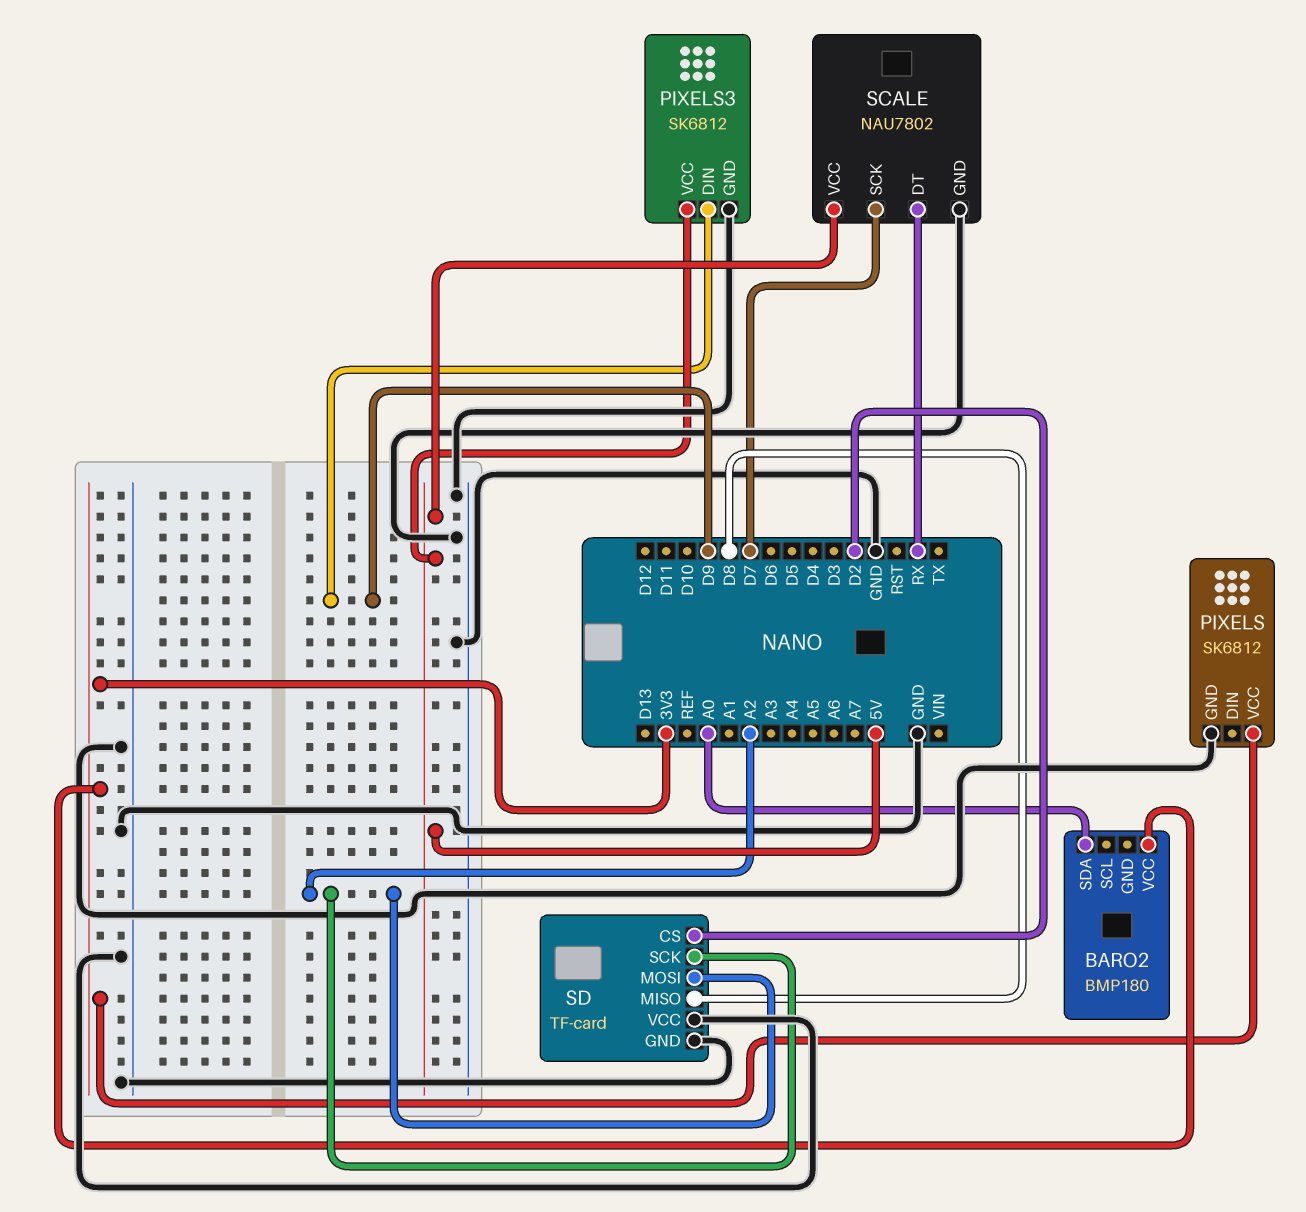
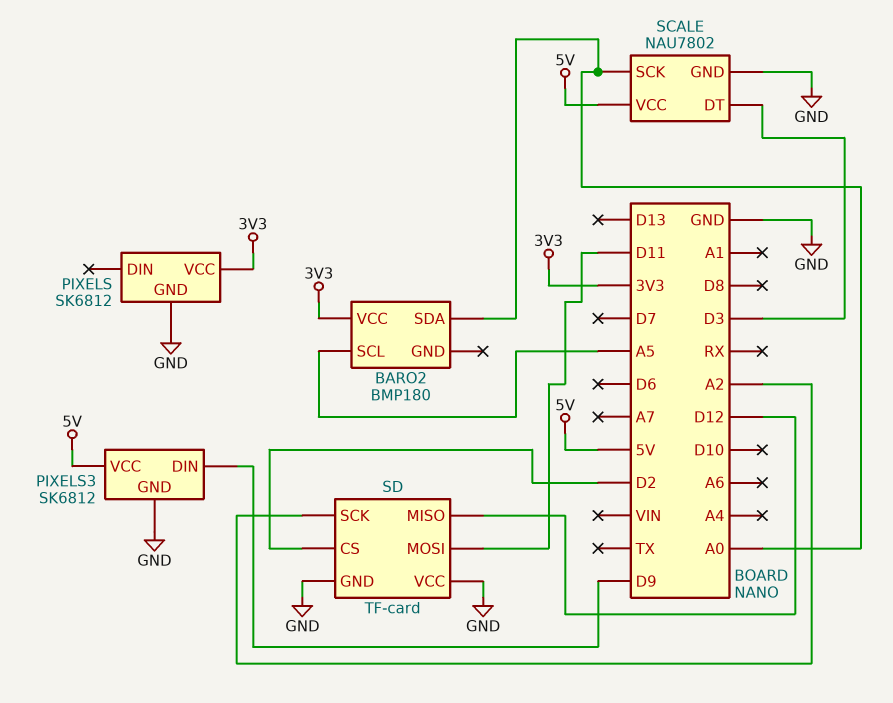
BARO2 pin SCL: none -> A5
SCALE pin DT: RX -> D3
SCALE pin SCK: D7 -> A0
SD pin MISO: D8 -> D12
SD pin MOSI: A2 -> D11

